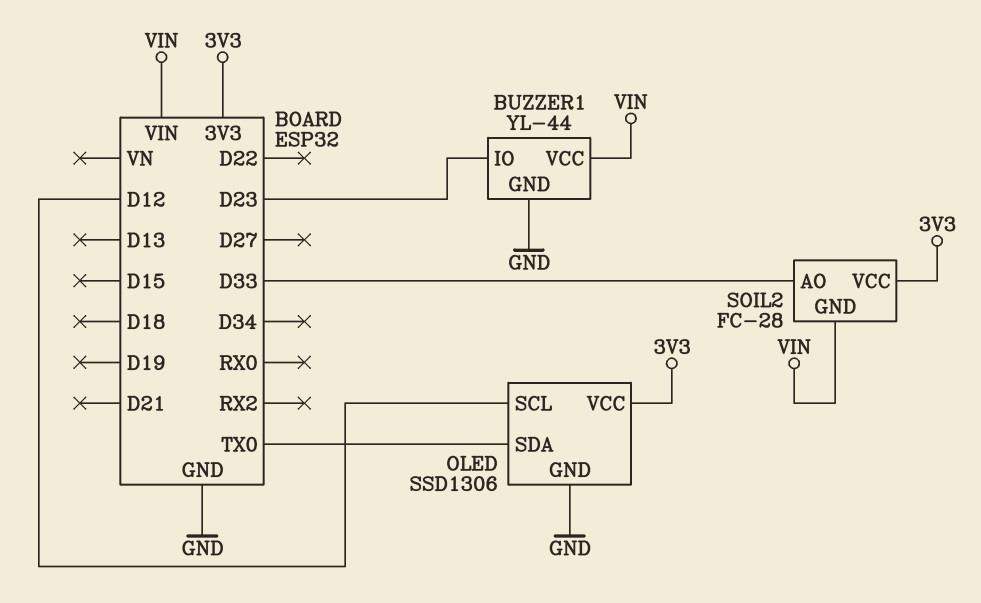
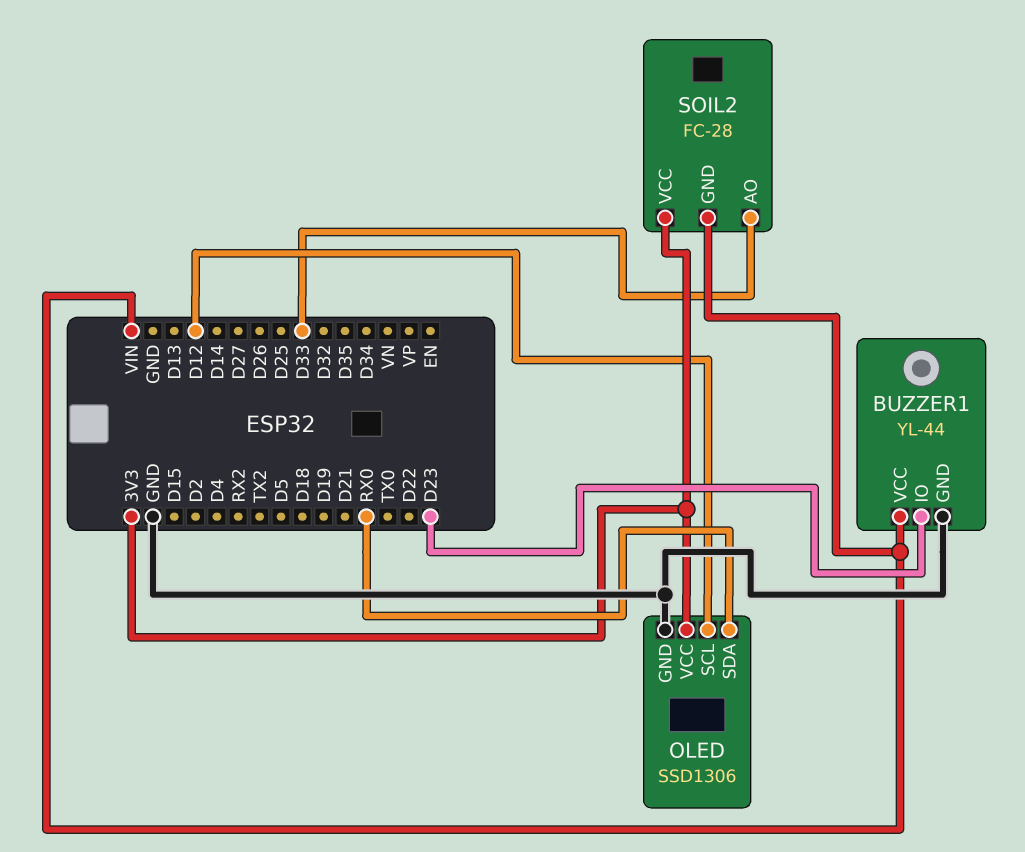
OLED pin SDA: TX0 -> RX0

